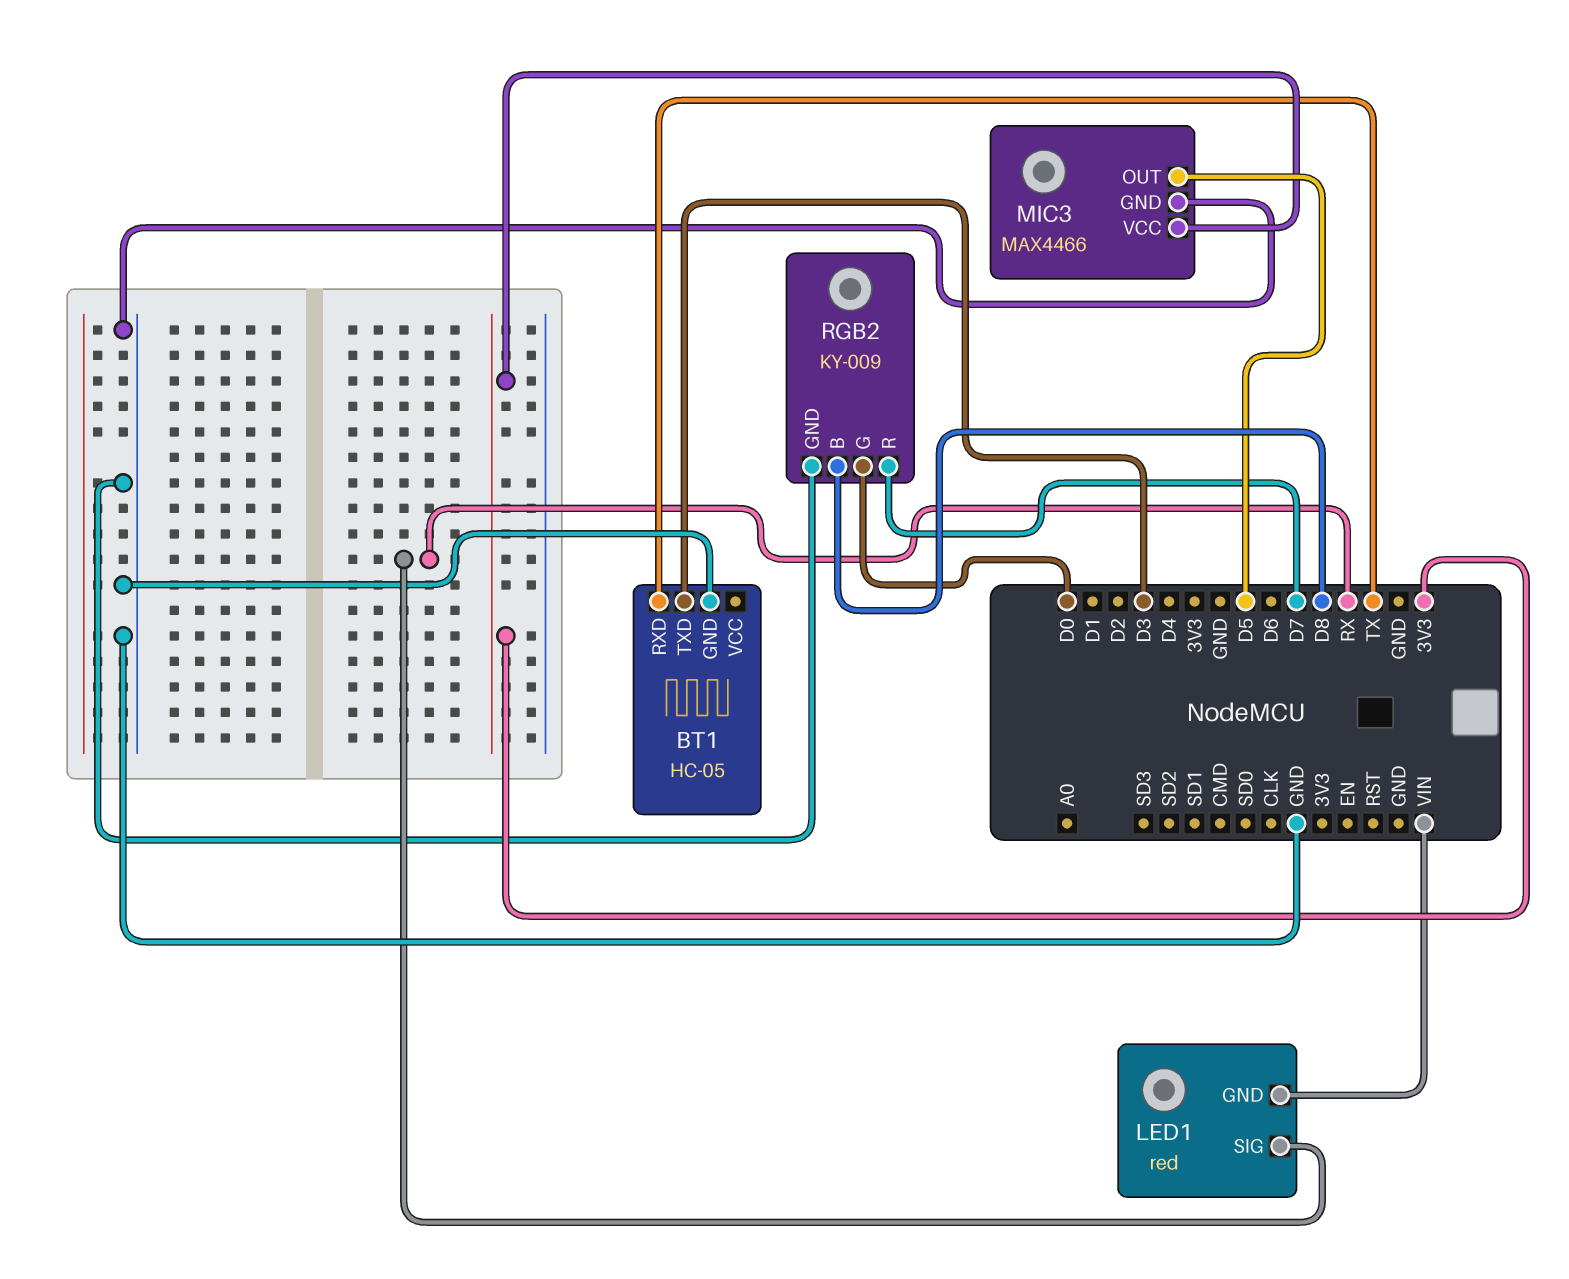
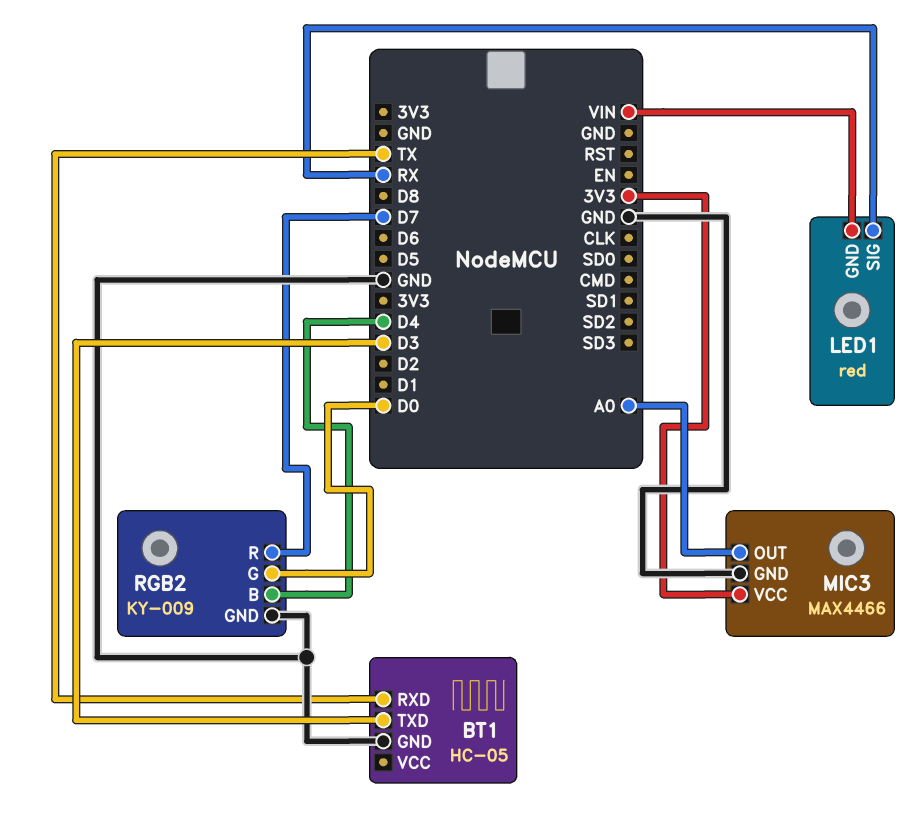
MIC3 pin OUT: D5 -> A0
RGB2 pin B: D8 -> D4

